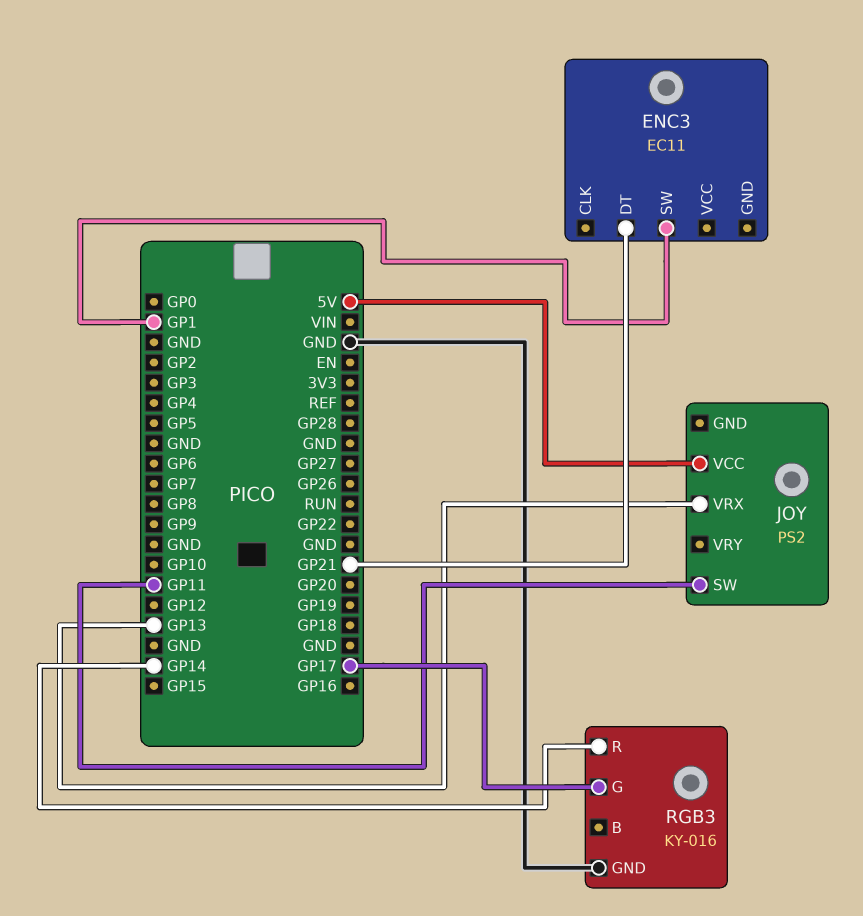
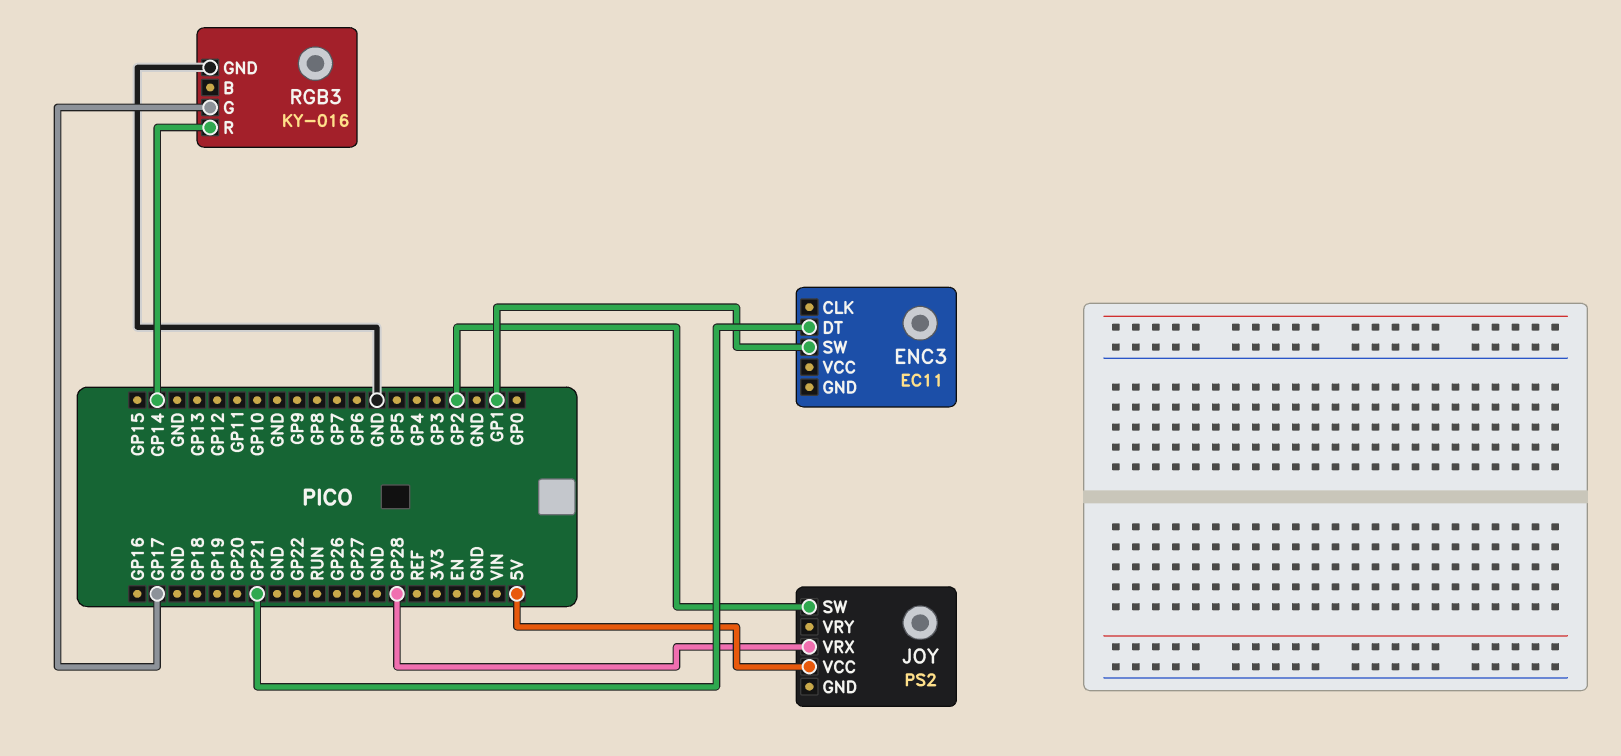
JOY pin SW: GP11 -> GP2
JOY pin VRX: GP13 -> GP28

